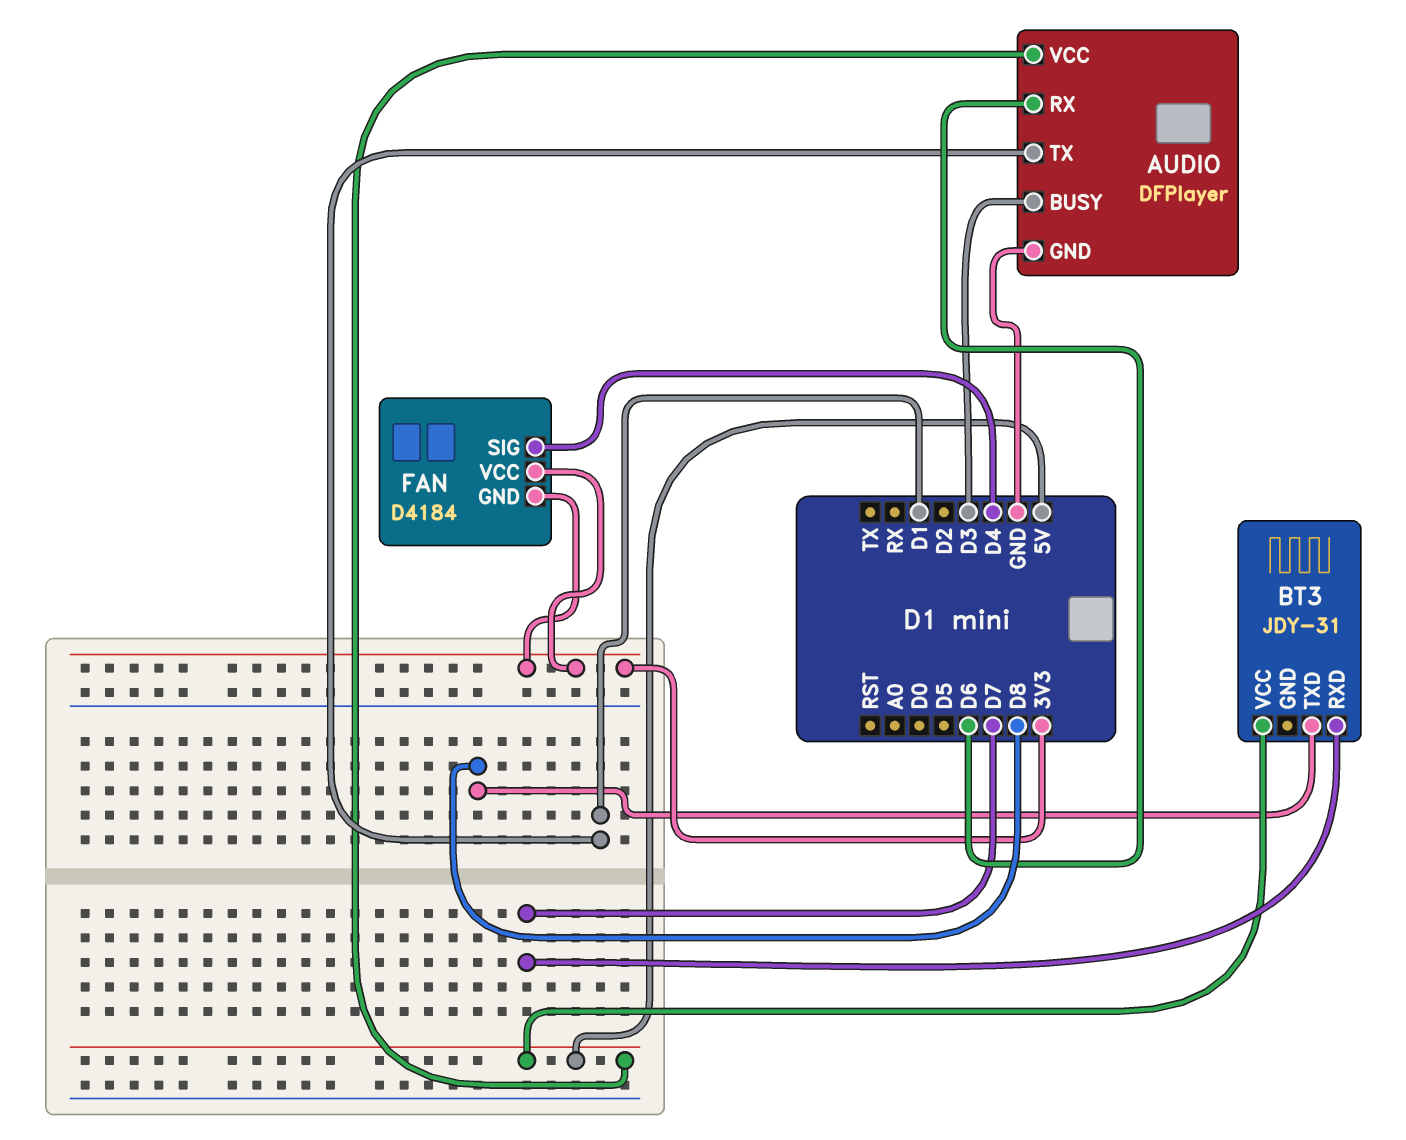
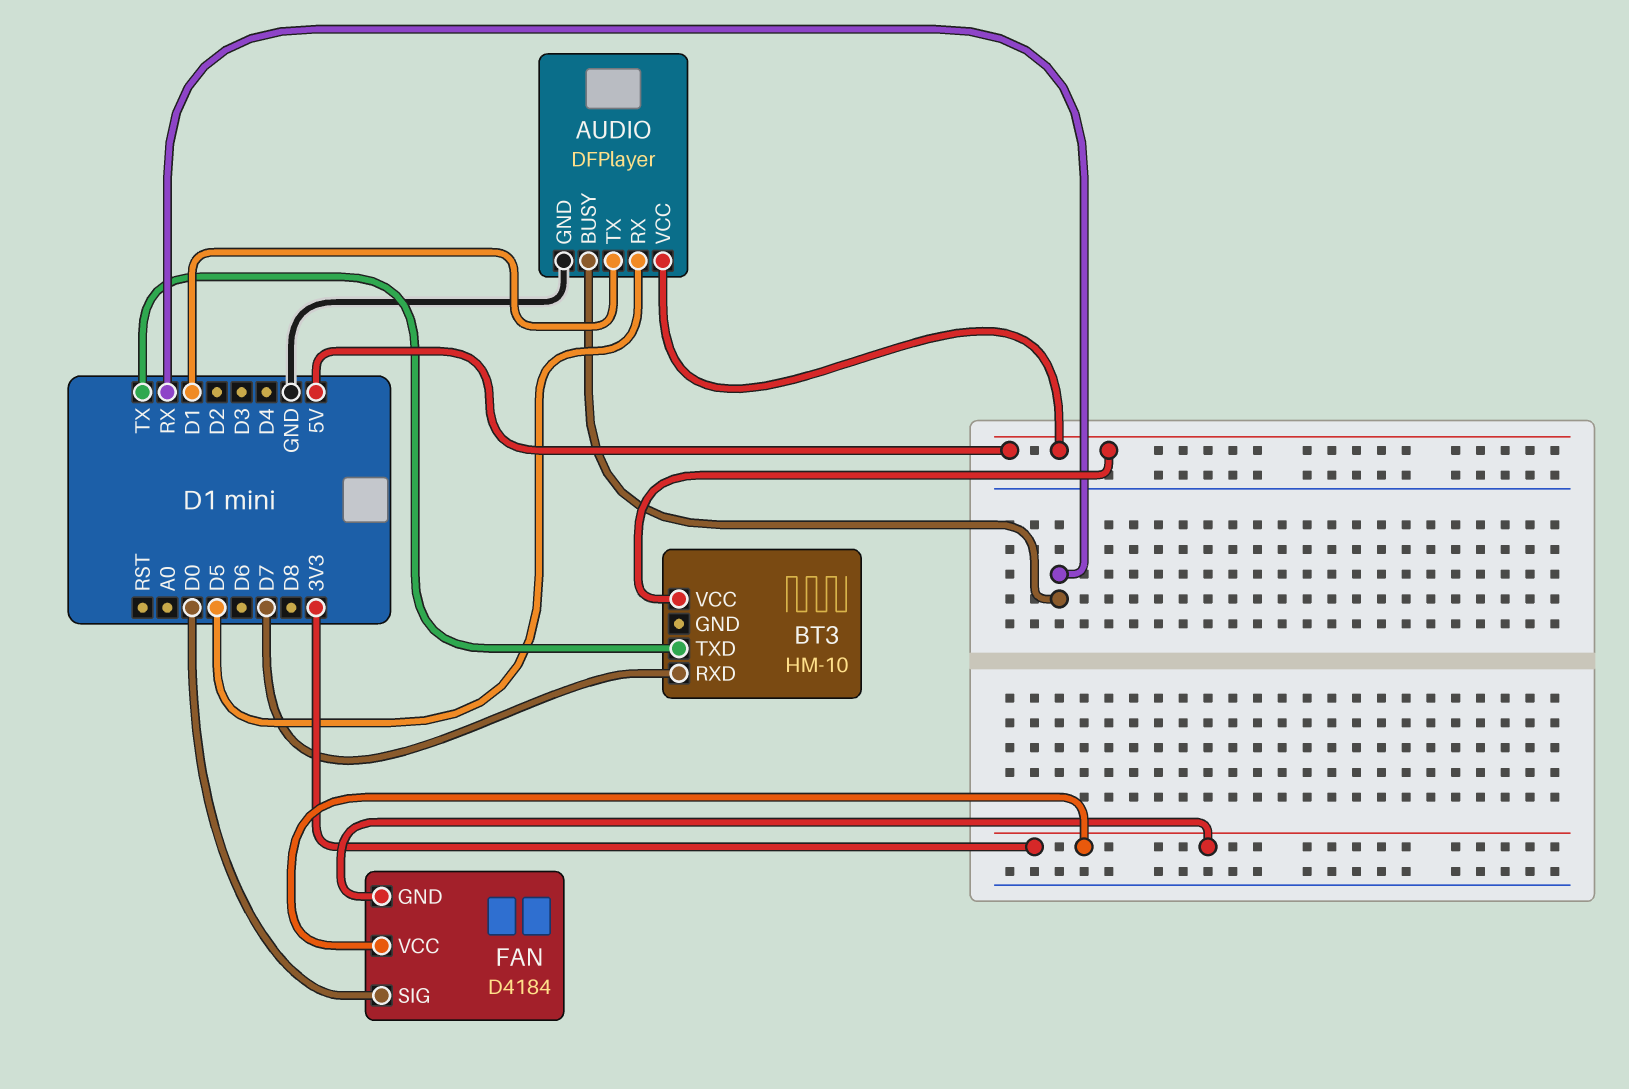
AUDIO pin BUSY: D3 -> RX
AUDIO pin RX: D6 -> D5
BT3: JDY-31 -> HM-10
BT3 pin TXD: D8 -> TX
FAN pin SIG: D4 -> D0

